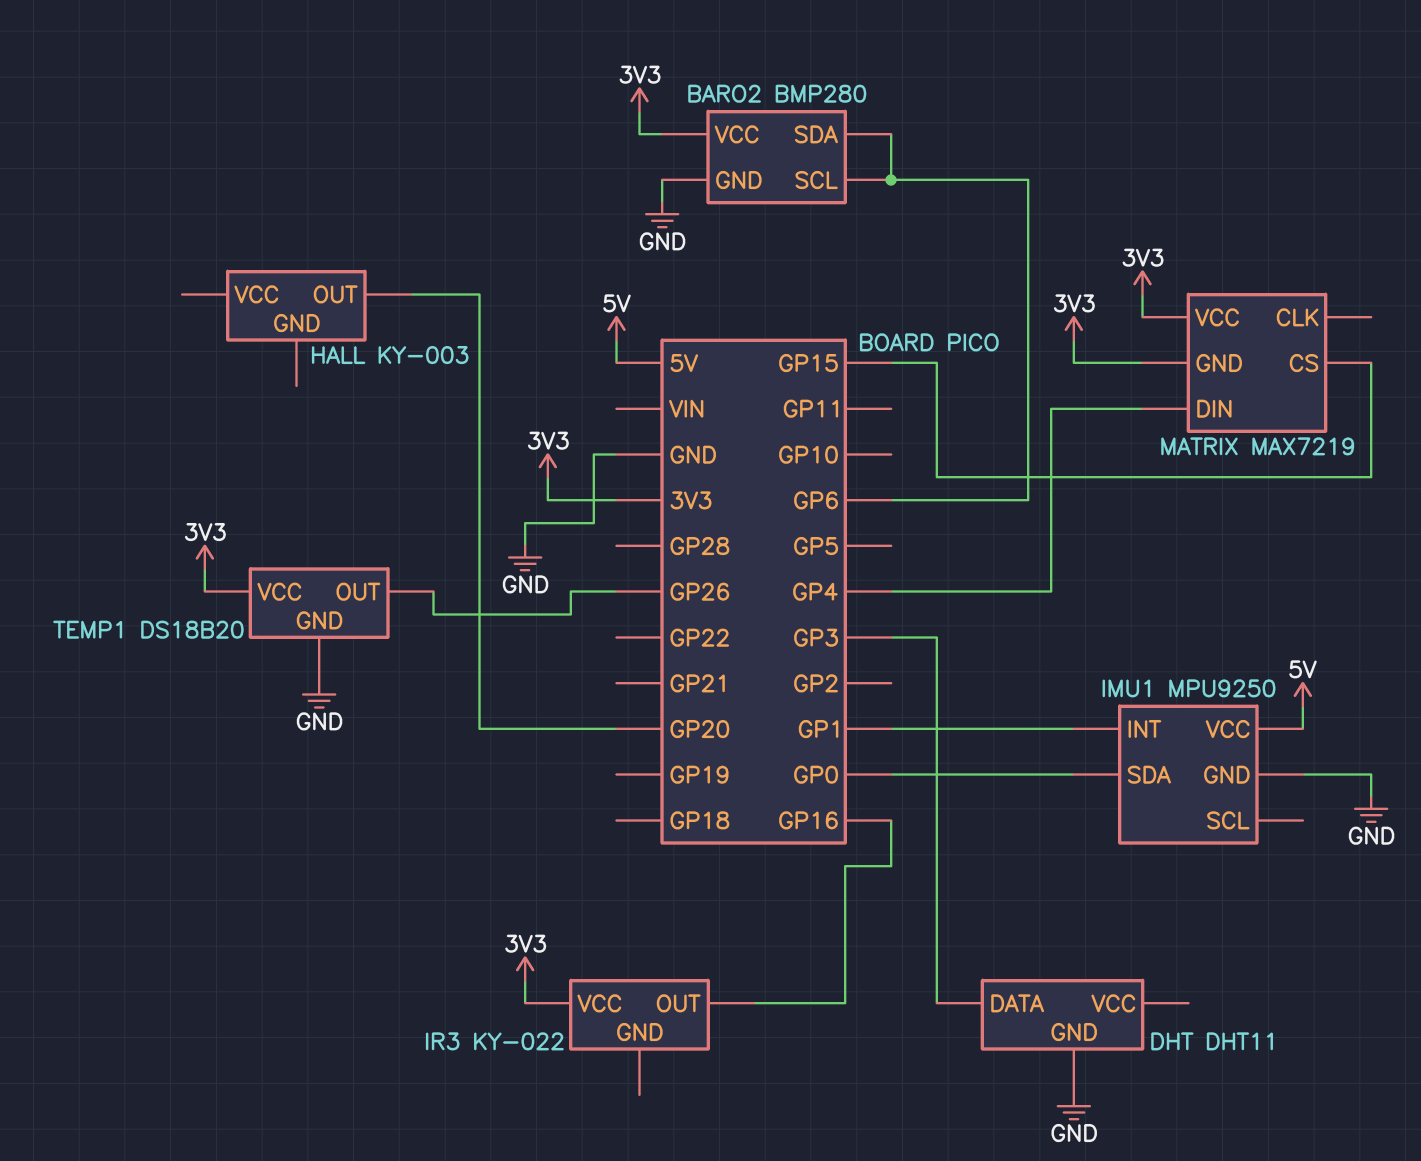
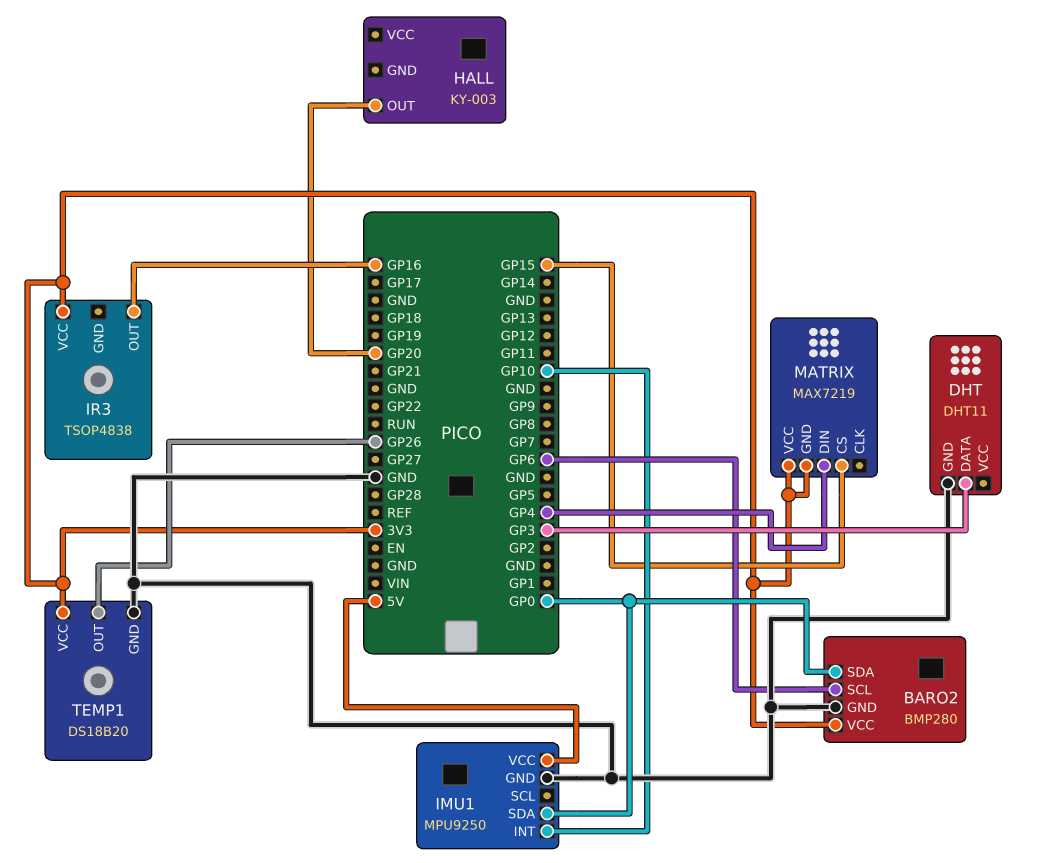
BARO2 pin SDA: GP6 -> GP0
IMU1 pin INT: GP1 -> GP10
IR3: KY-022 -> TSOP4838

